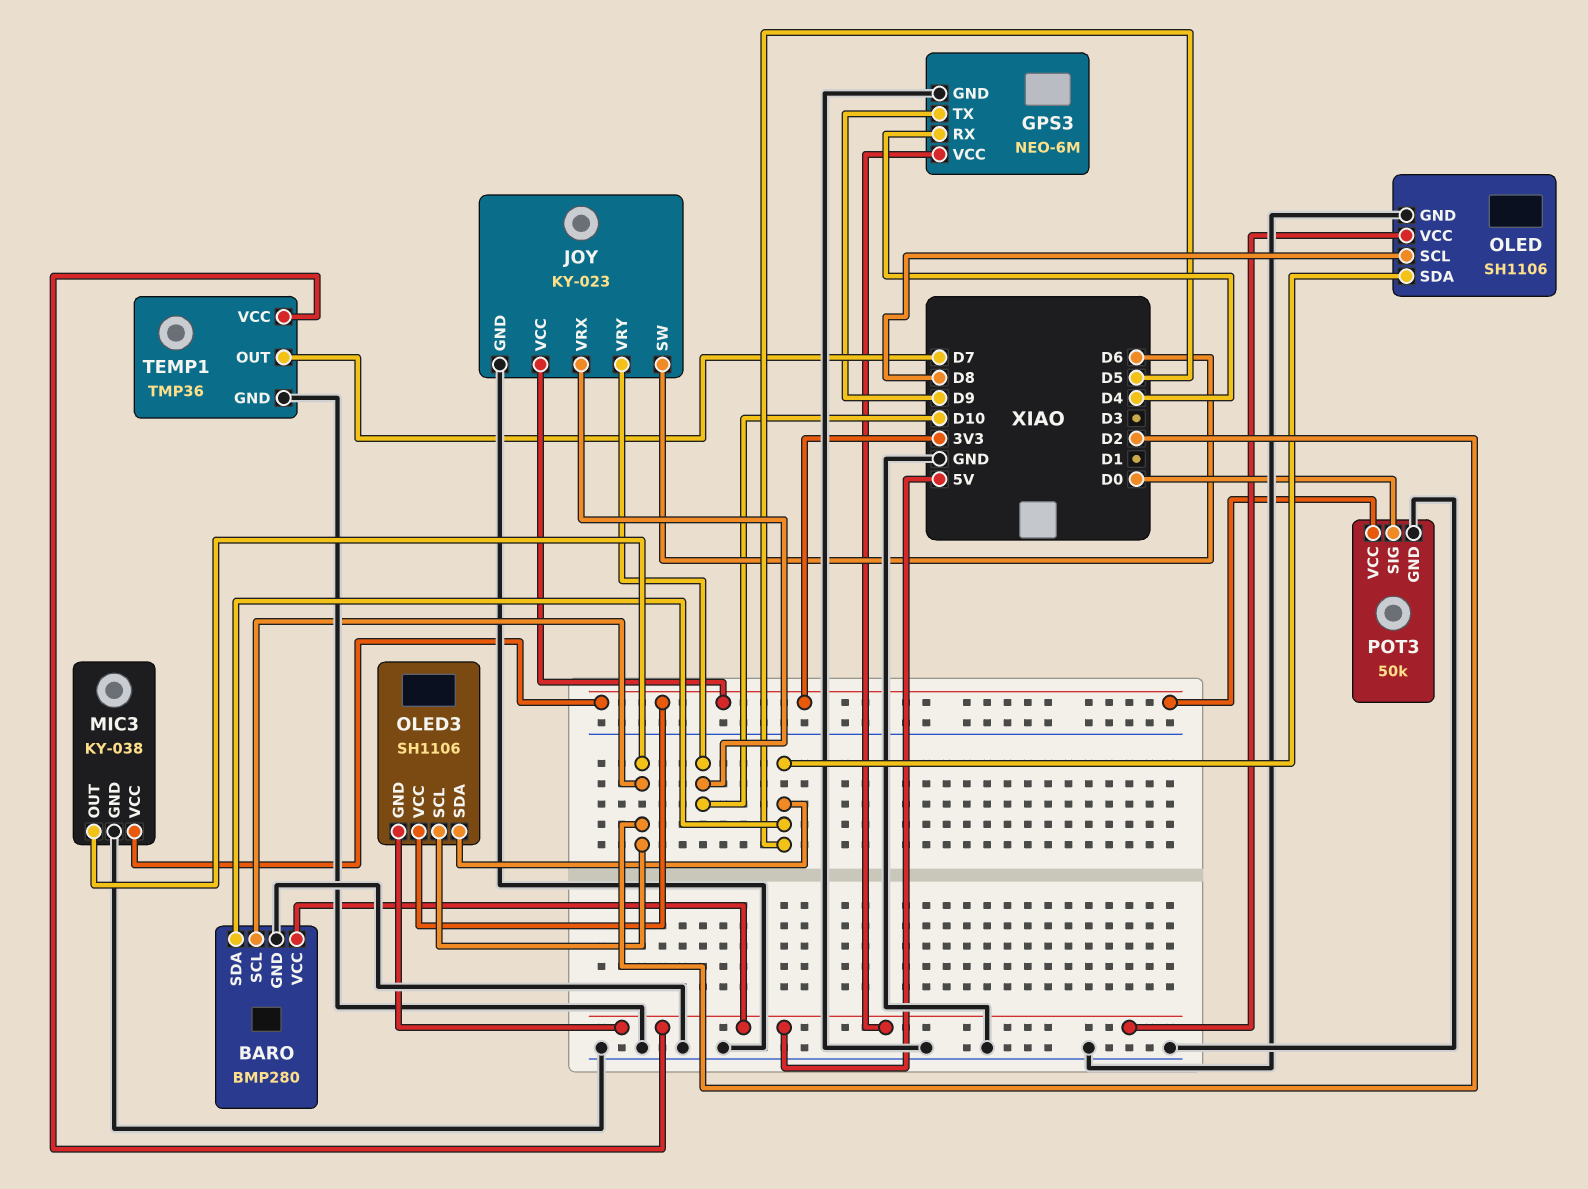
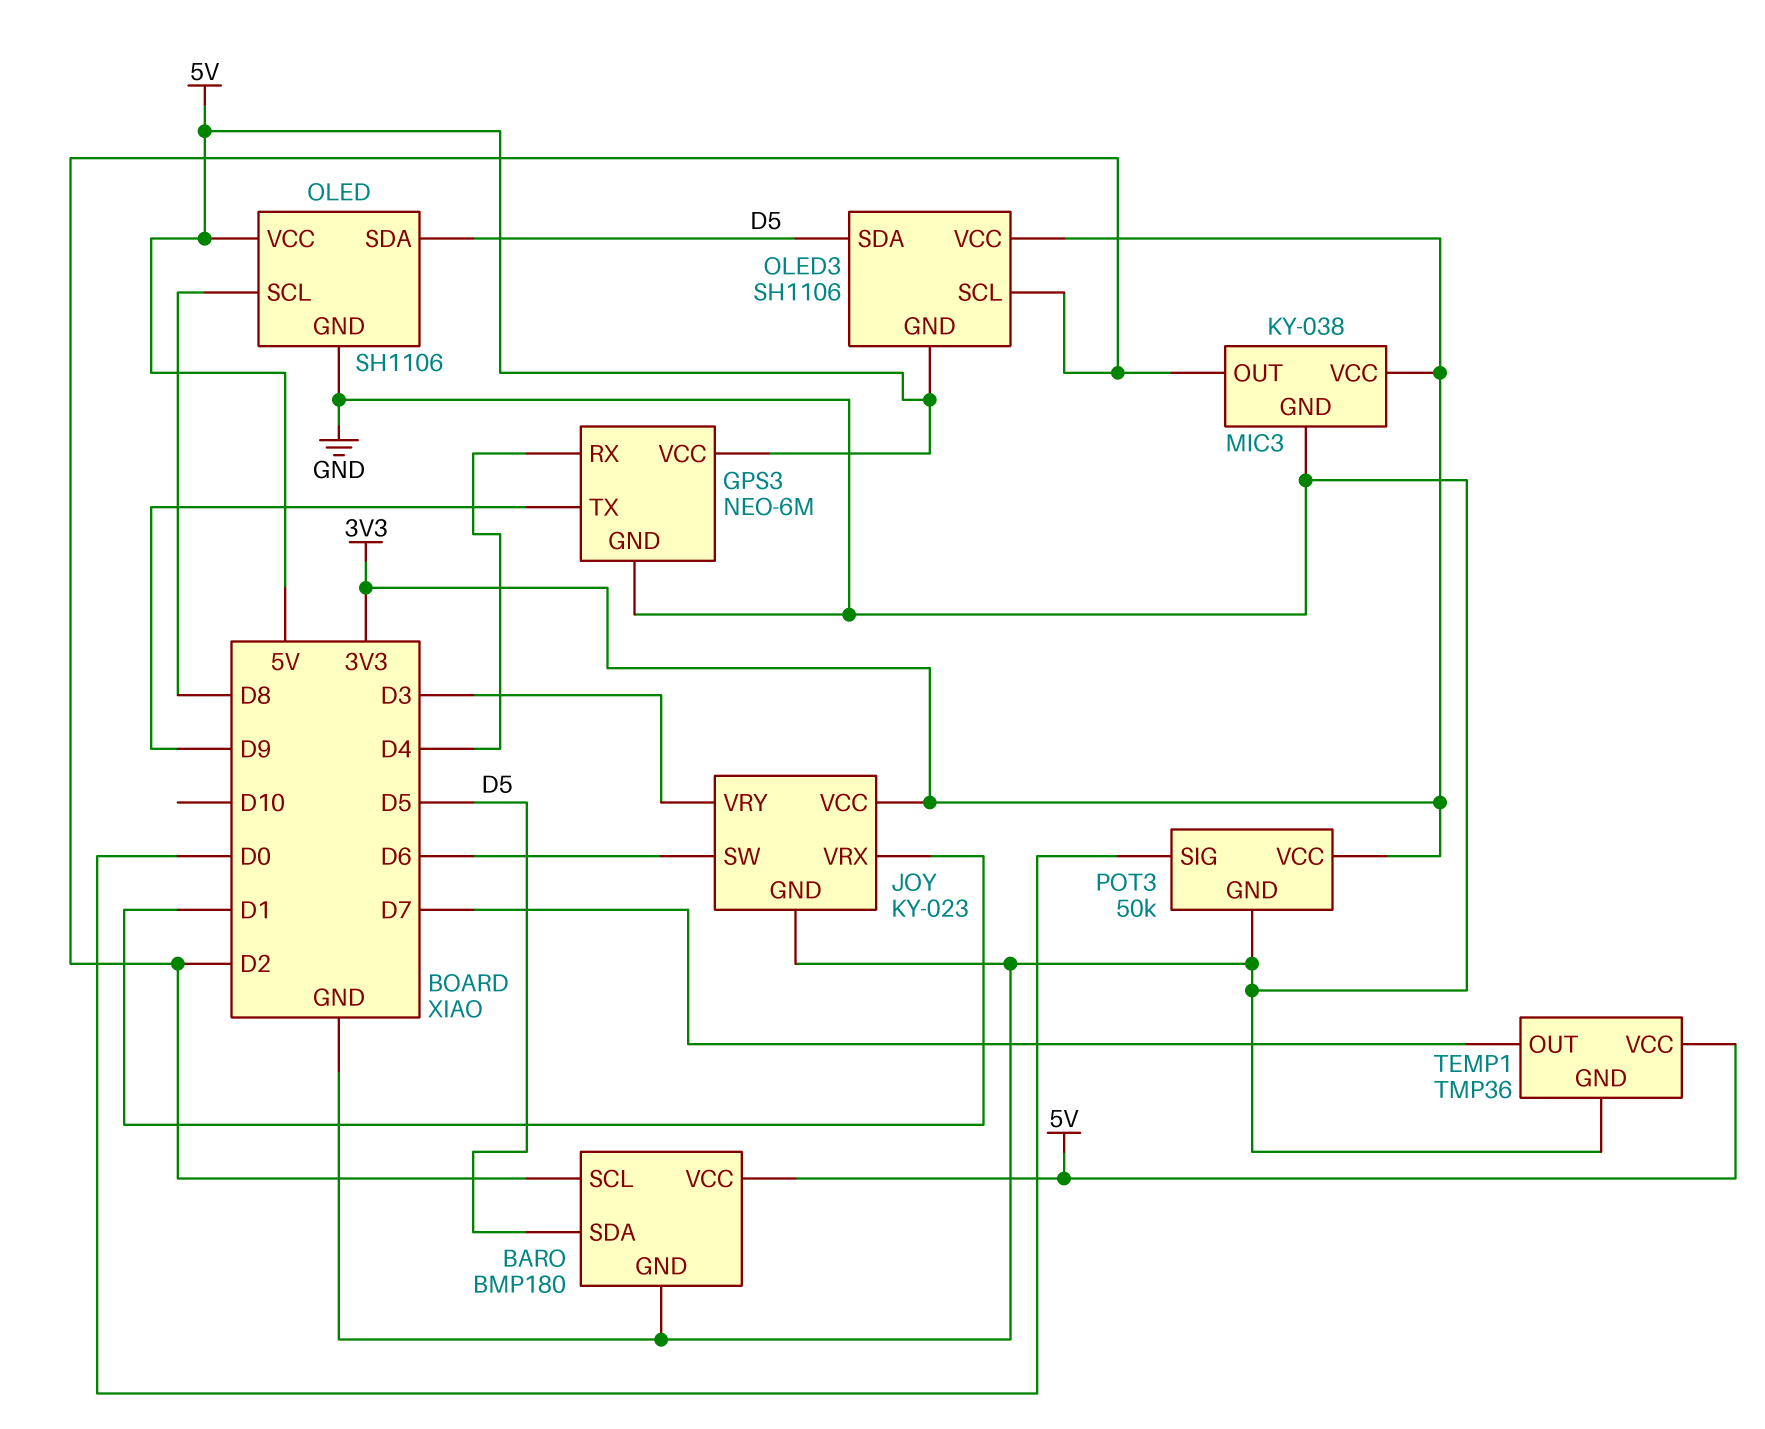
BARO: BMP280 -> BMP180
JOY pin VRX: D10 -> D1
JOY pin VRY: D10 -> D3

